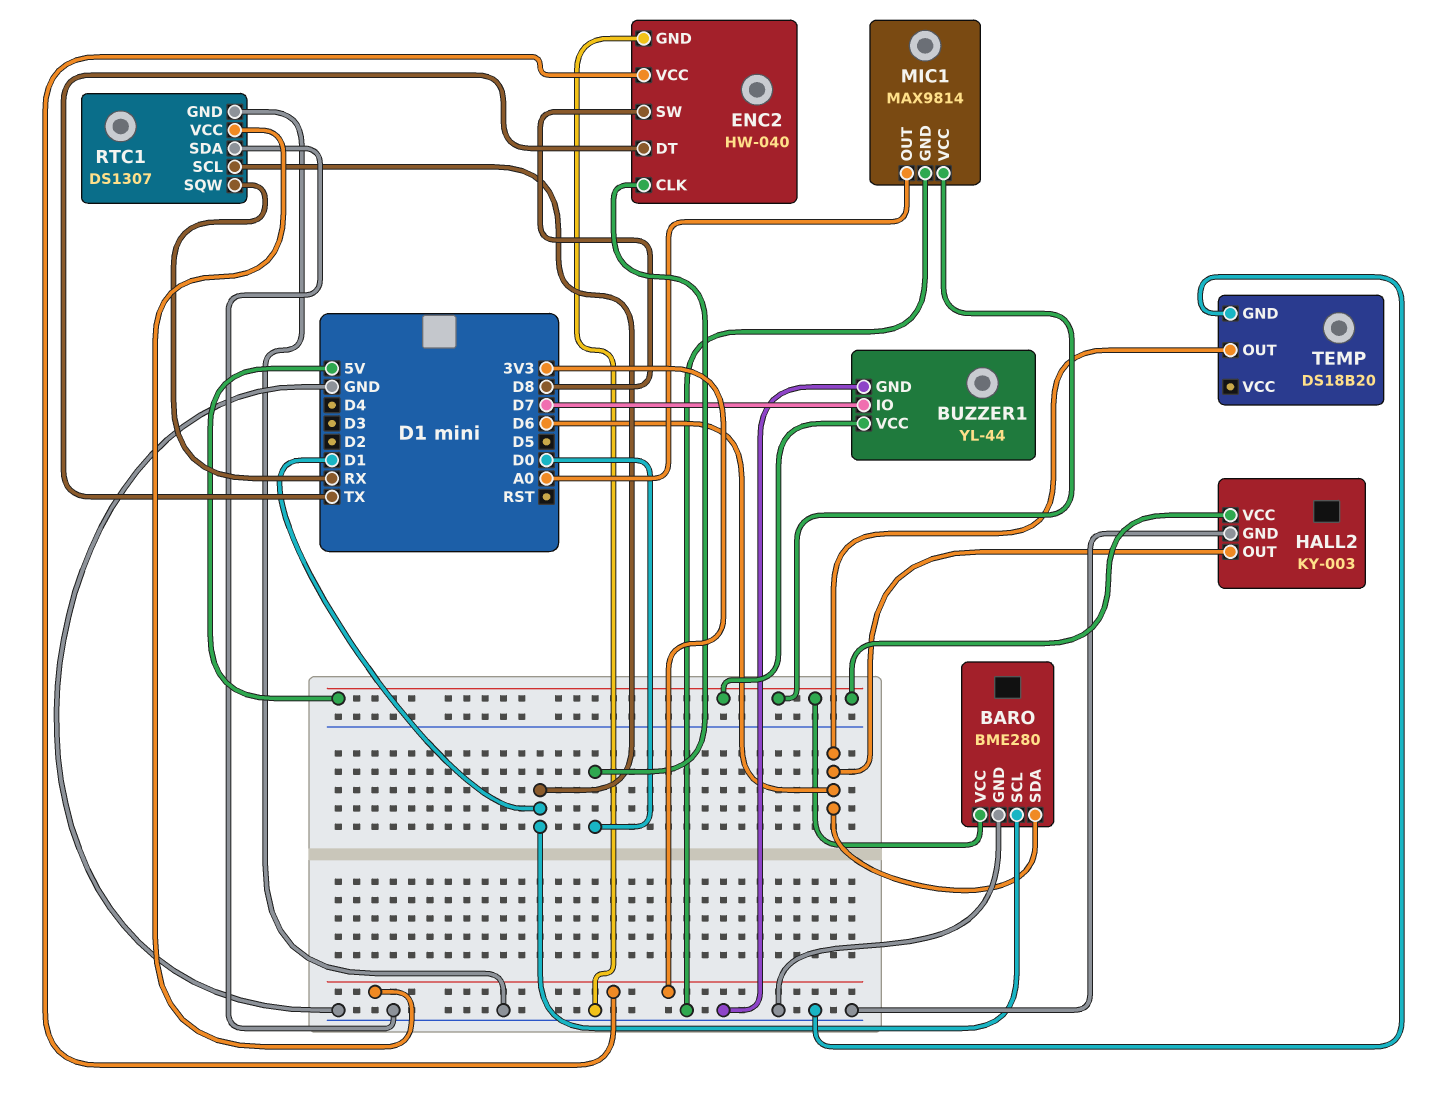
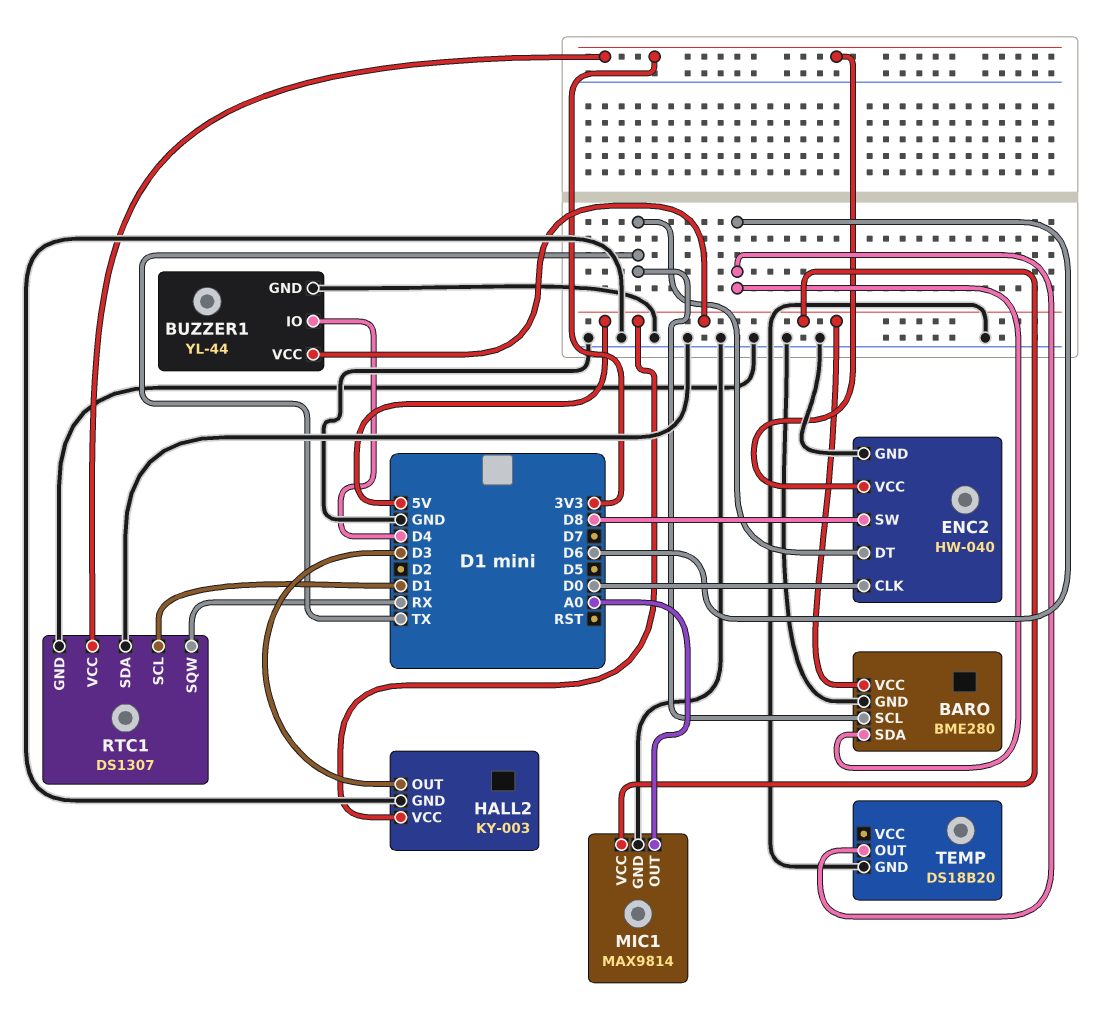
BARO pin SCL: D1 -> TX
BUZZER1 pin IO: D7 -> D4
HALL2 pin OUT: D6 -> D3

